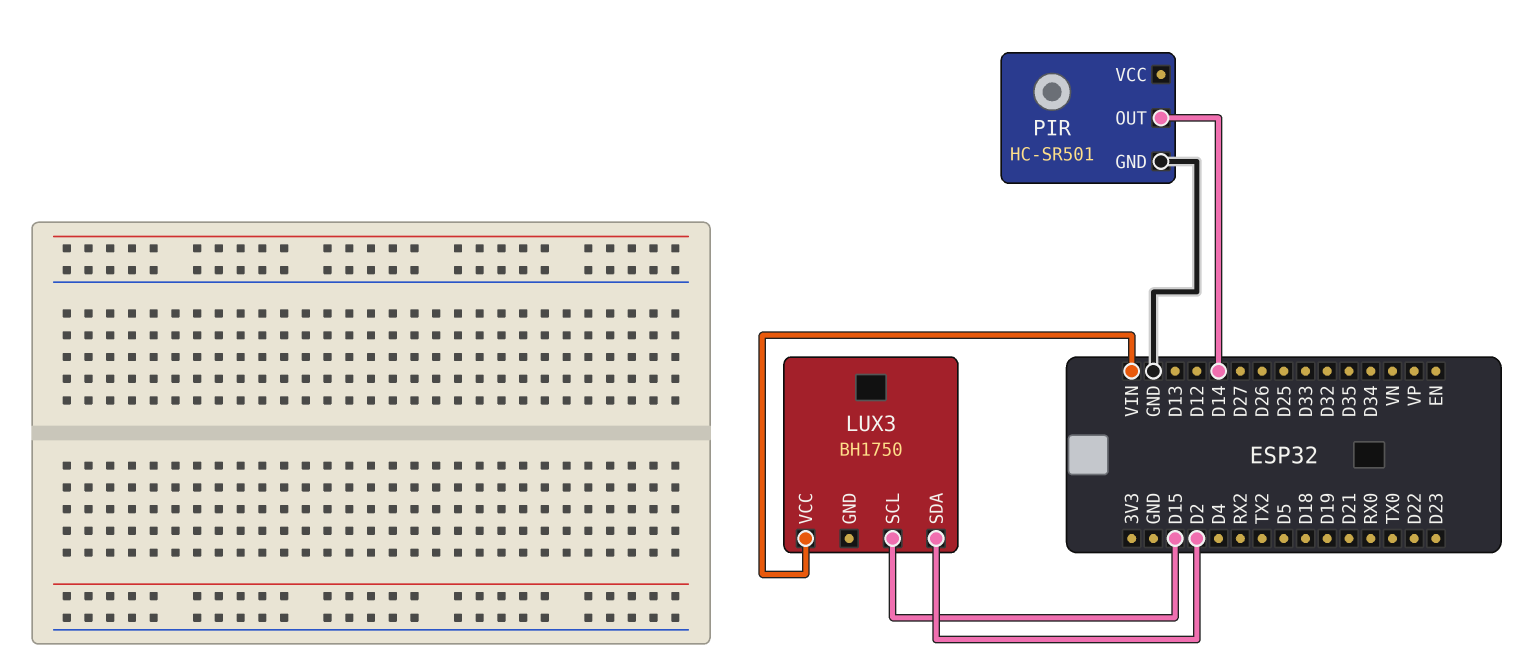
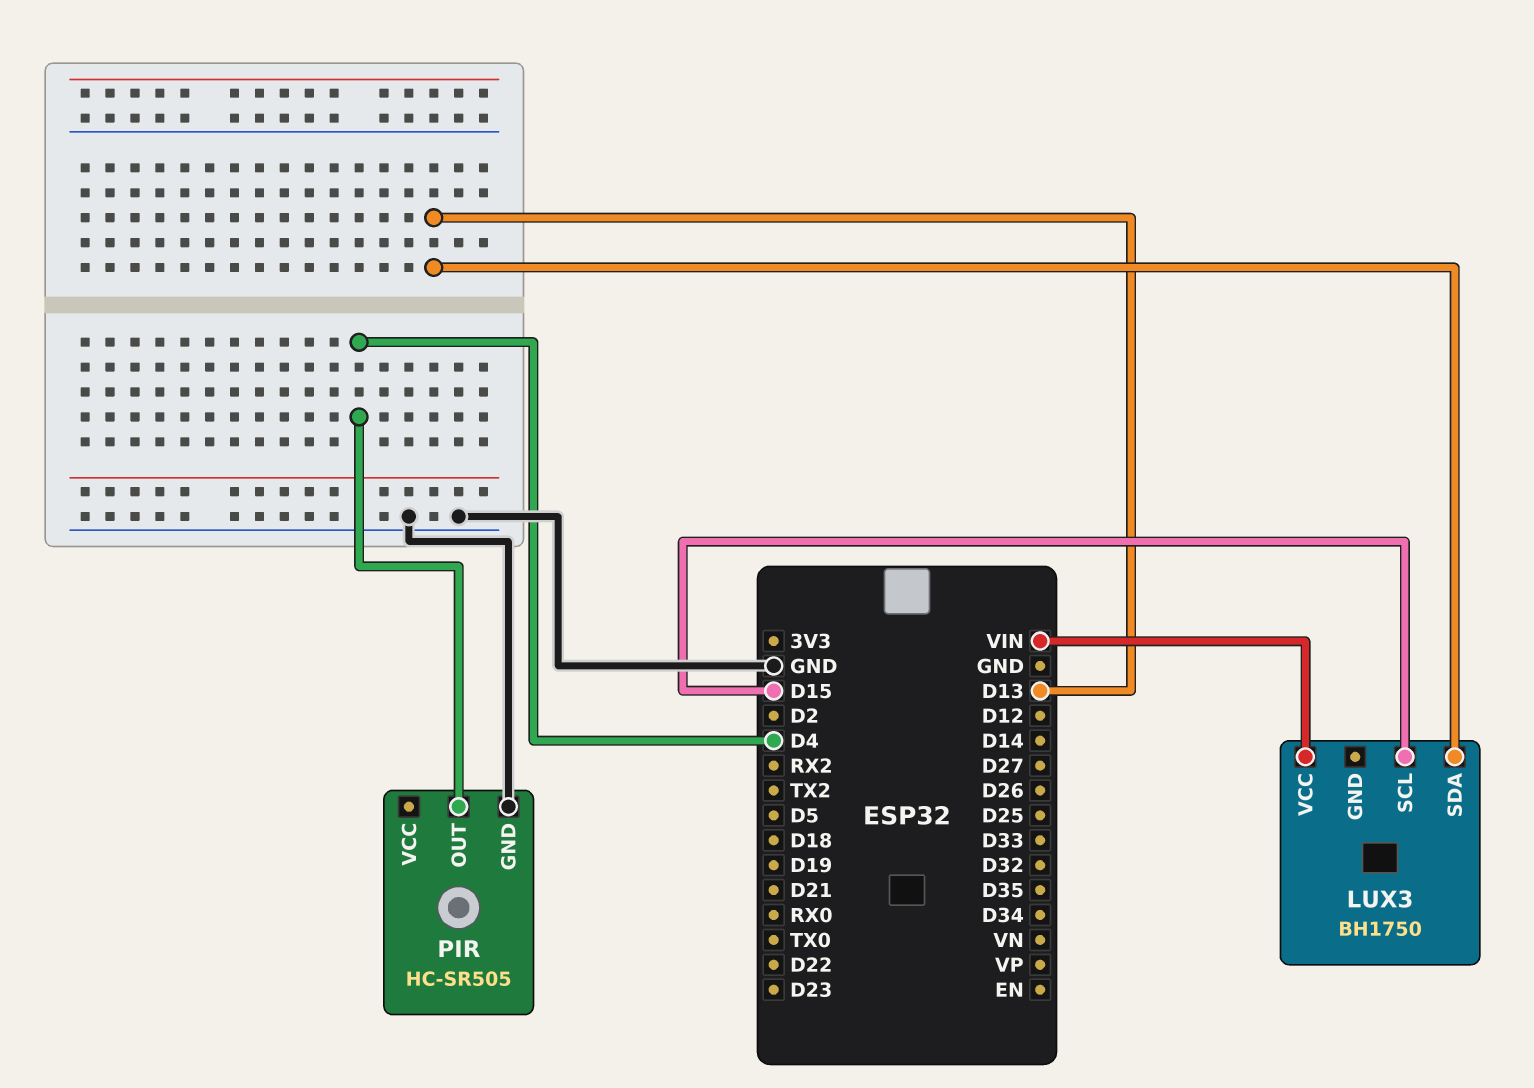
LUX3 pin SDA: D2 -> D13
PIR: HC-SR501 -> HC-SR505
PIR pin OUT: D14 -> D4

